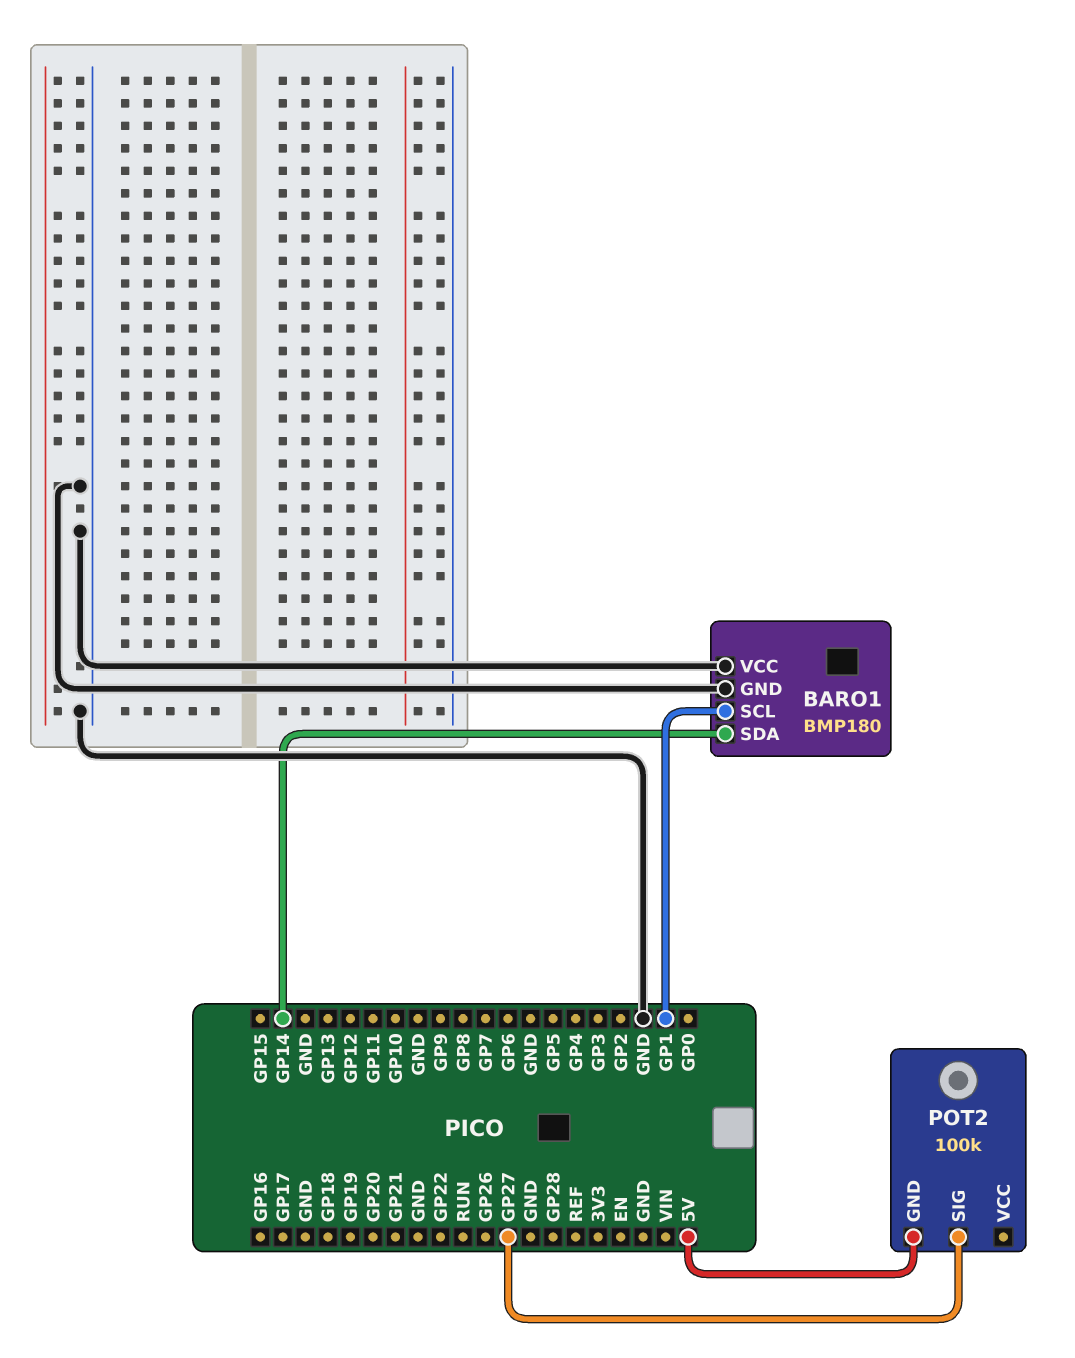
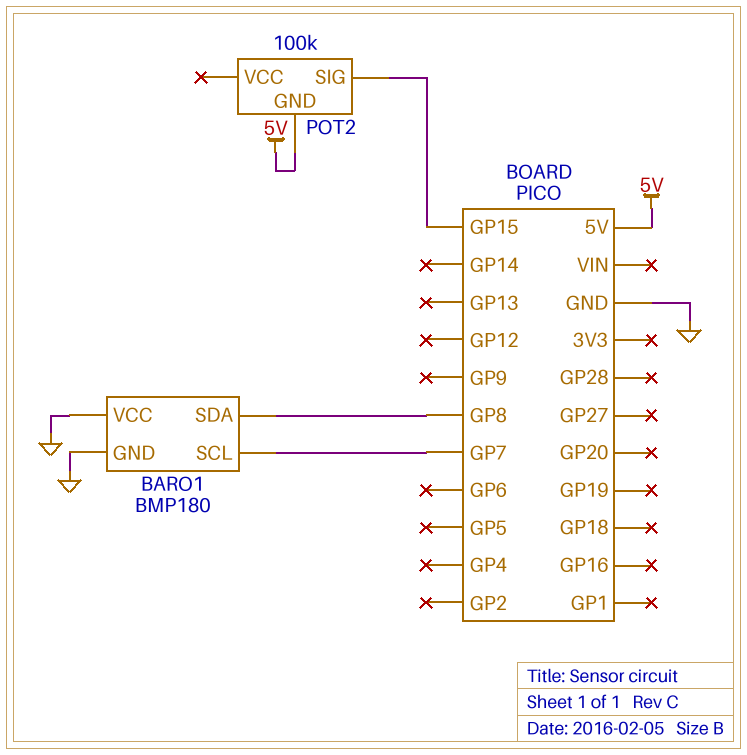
BARO1 pin SCL: GP1 -> GP7
BARO1 pin SDA: GP14 -> GP8
POT2 pin SIG: GP27 -> GP15

